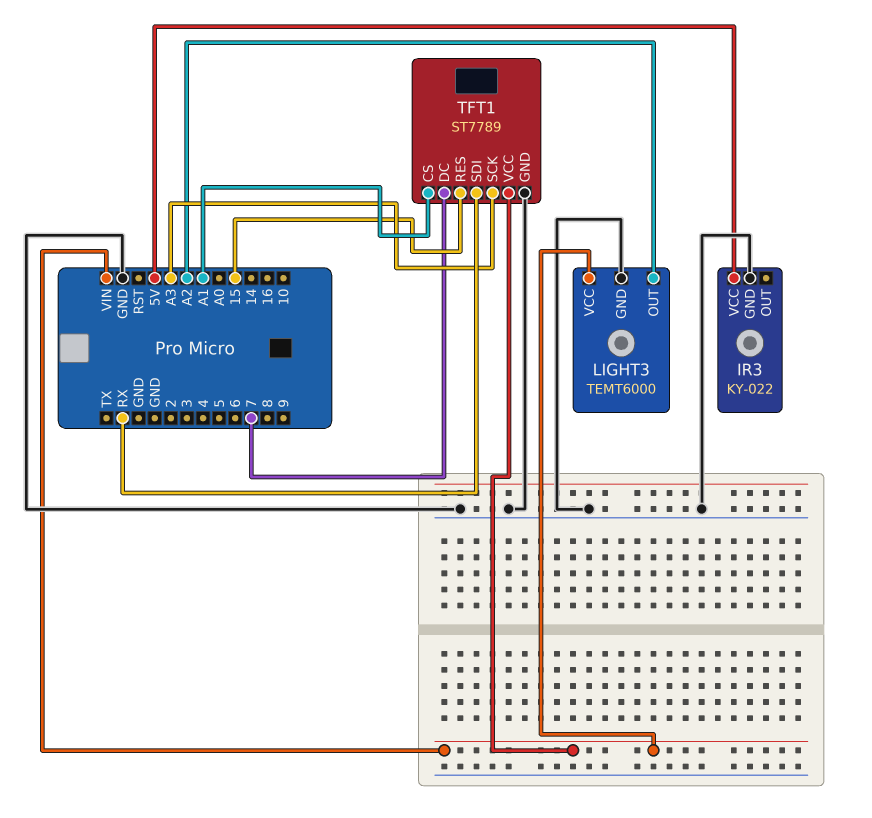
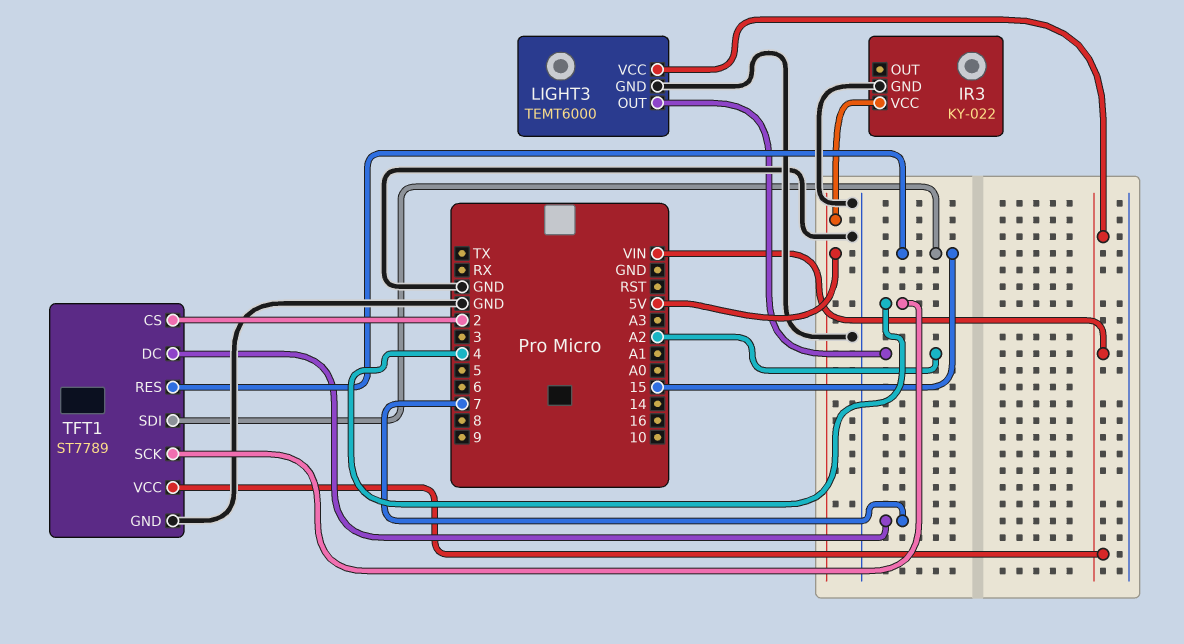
TFT1 pin CS: A1 -> 2
TFT1 pin SCK: A3 -> 4
TFT1 pin SDI: RX -> 15

